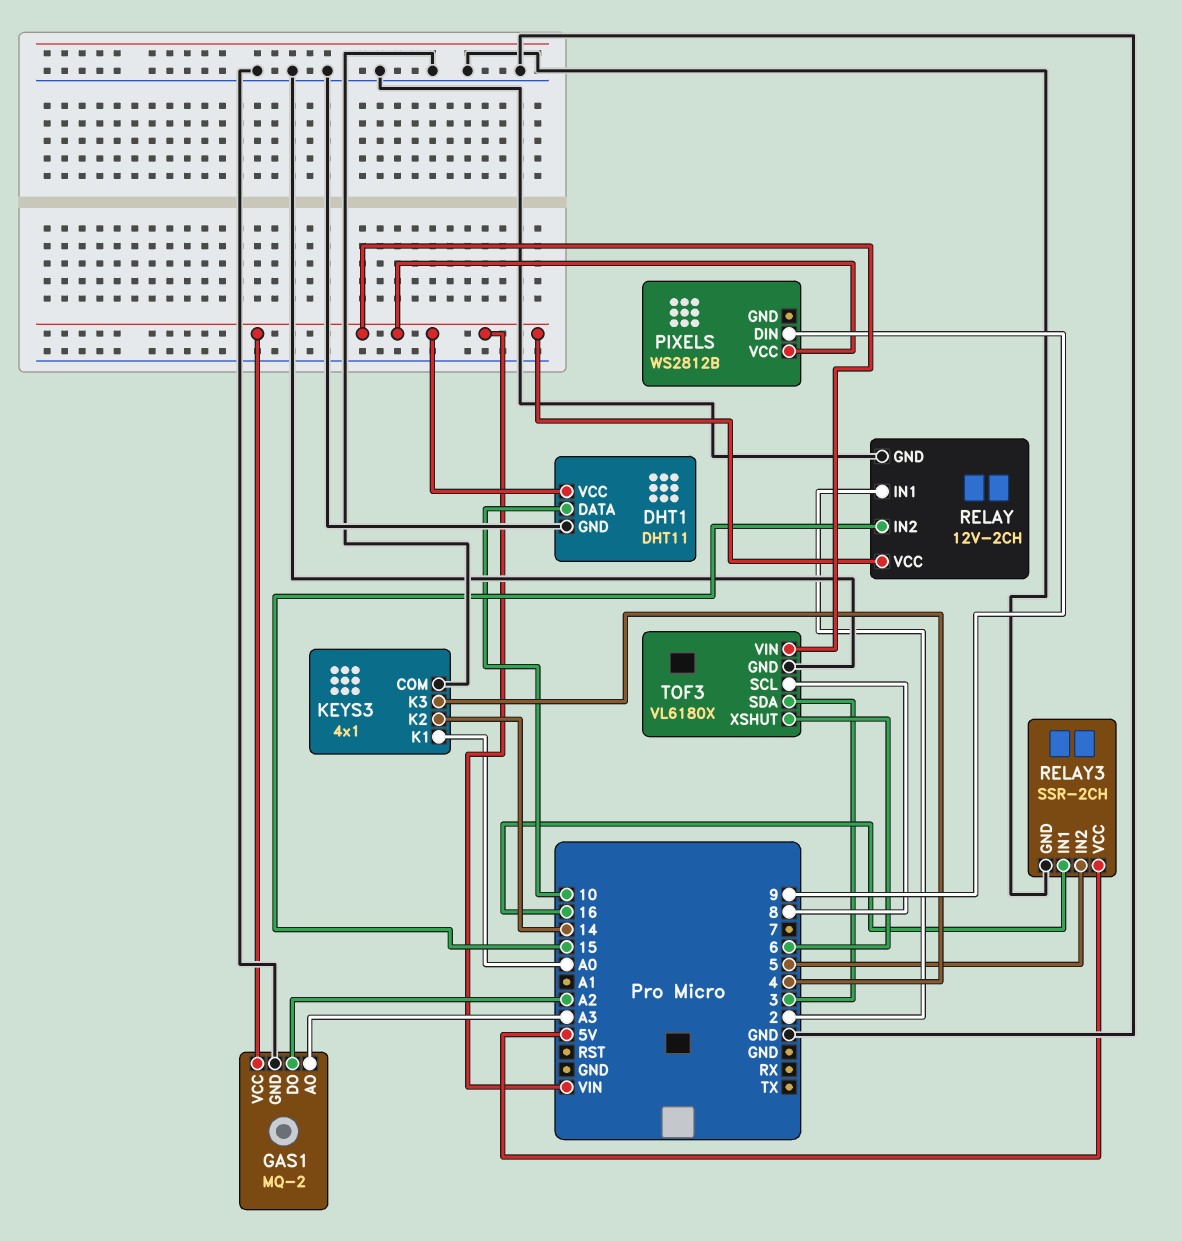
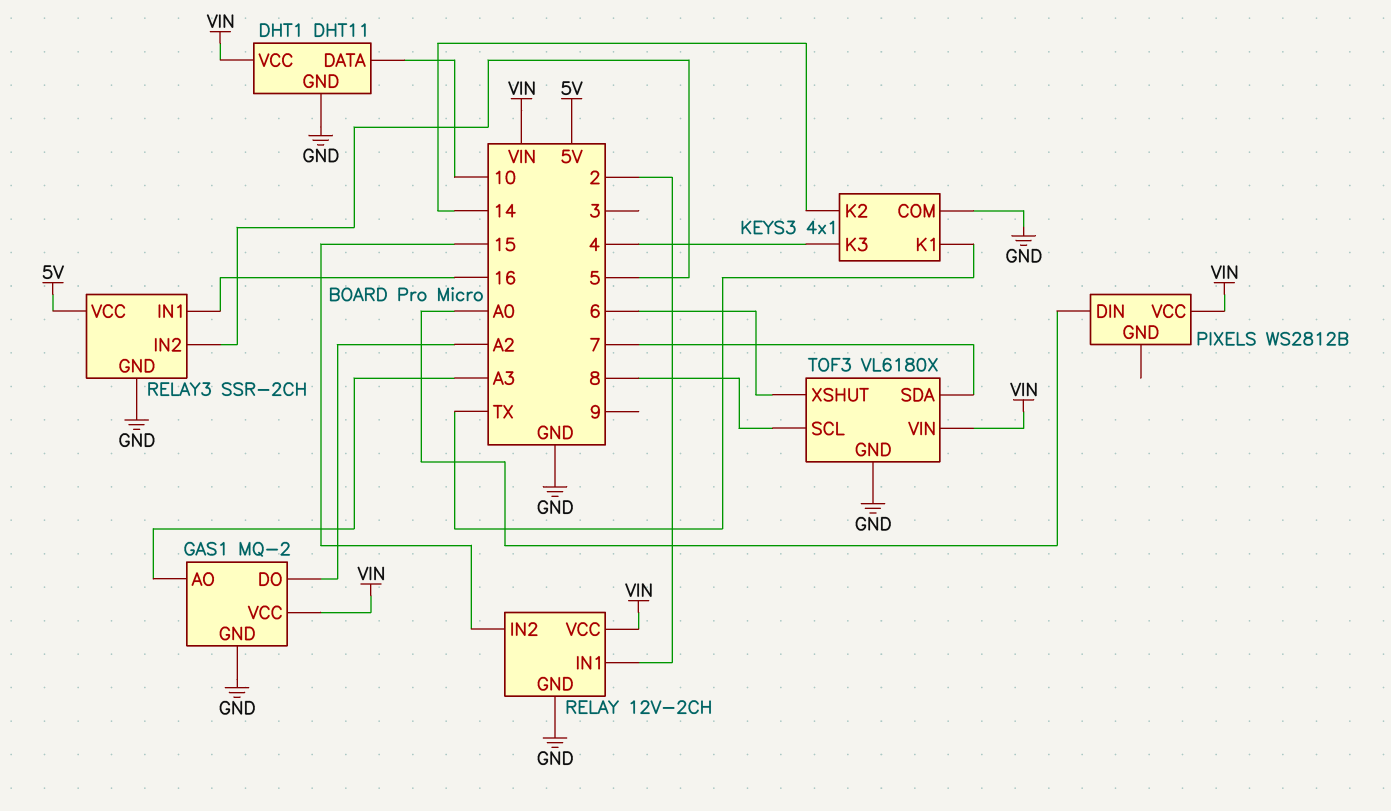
KEYS3 pin K1: A0 -> TX
PIXELS pin DIN: 9 -> A0
TOF3 pin SDA: 3 -> 7

